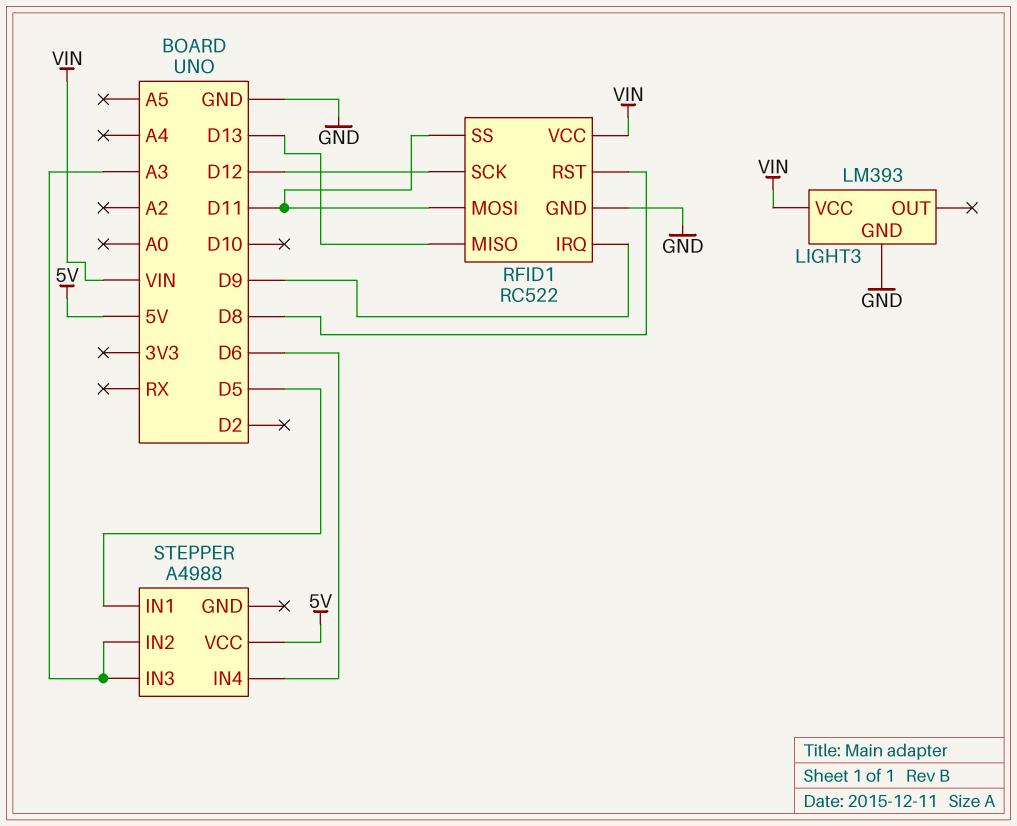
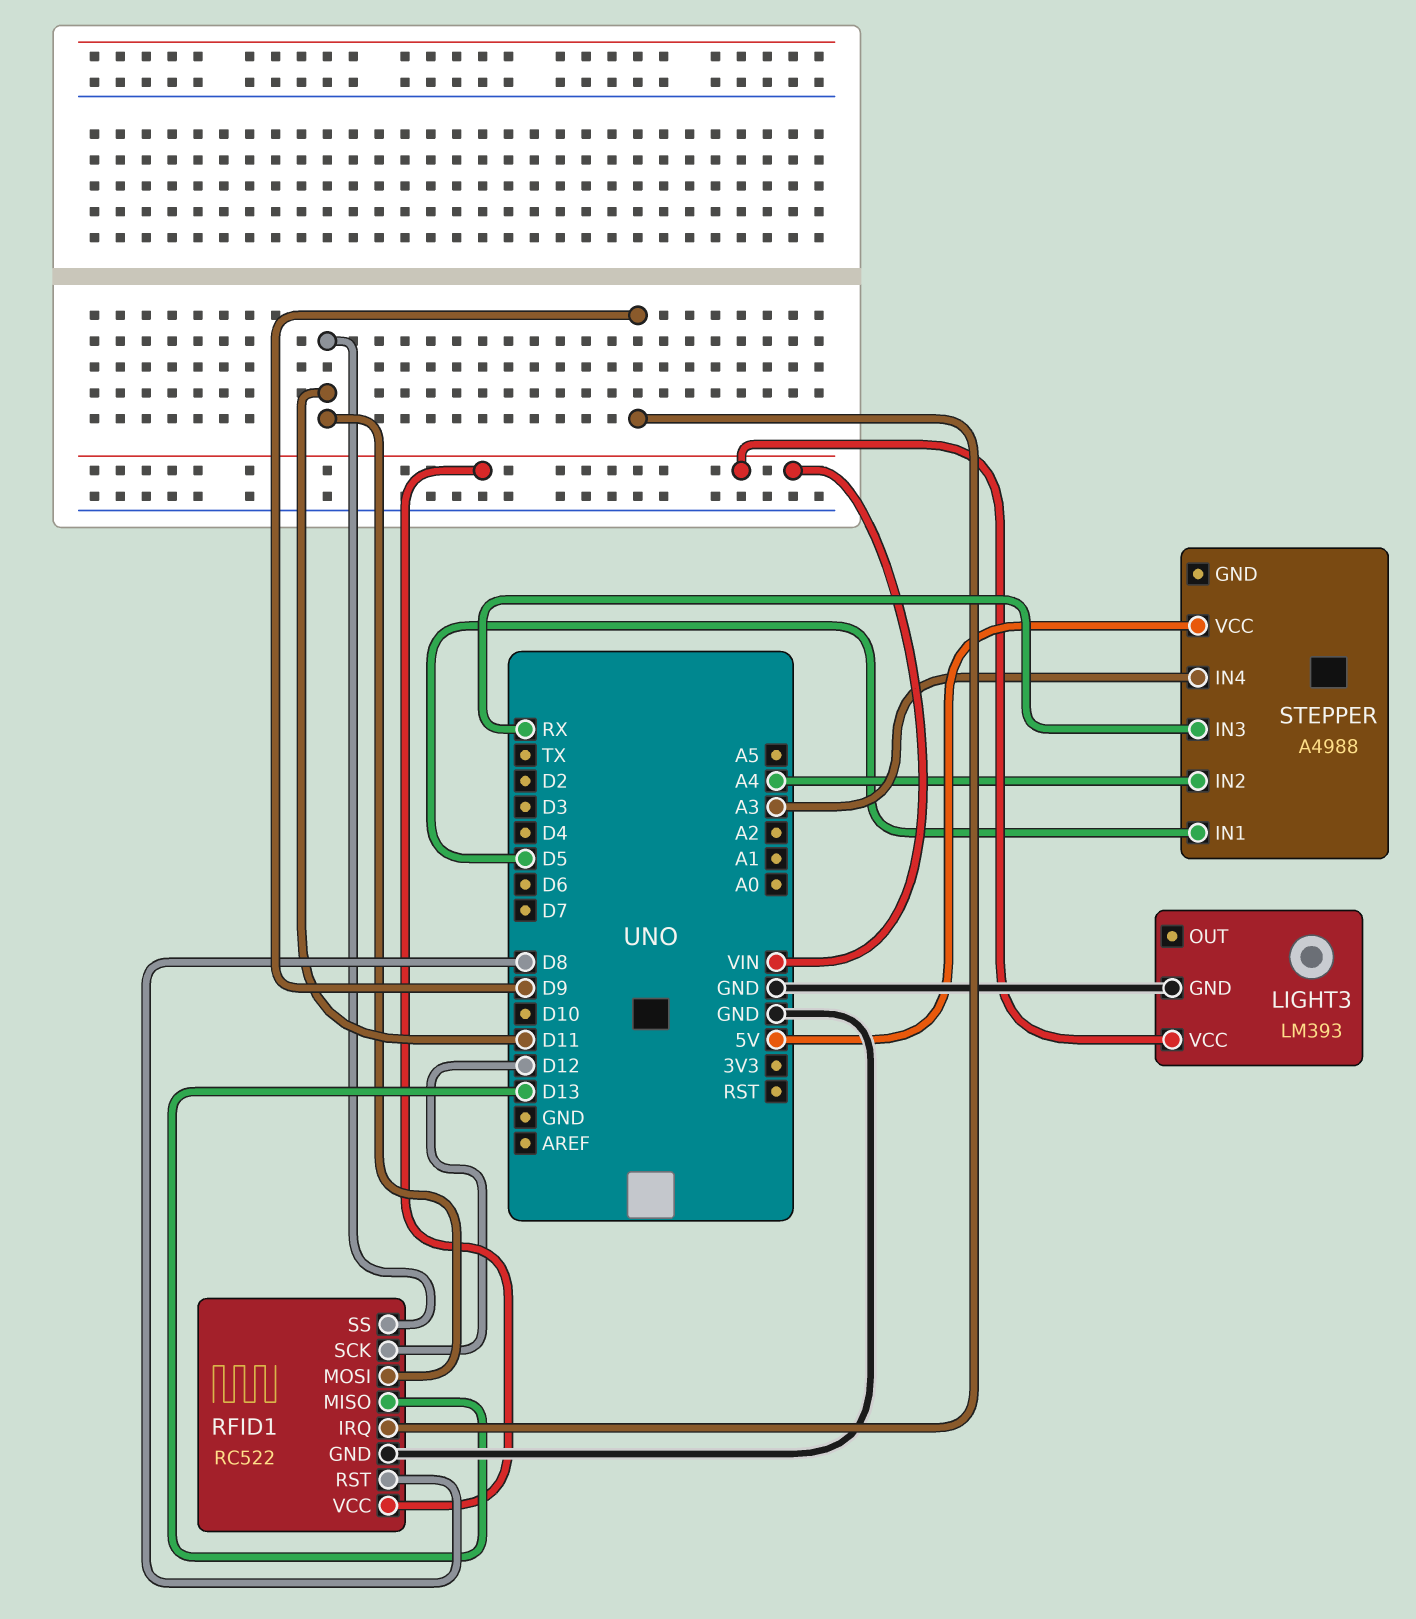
STEPPER pin IN2: A3 -> A4
STEPPER pin IN3: A3 -> RX
STEPPER pin IN4: D6 -> A3

